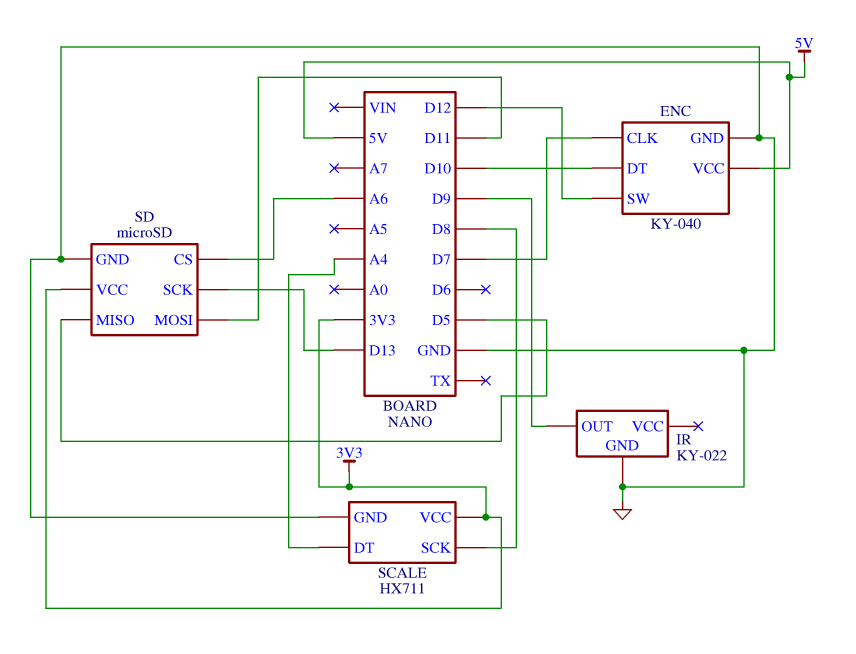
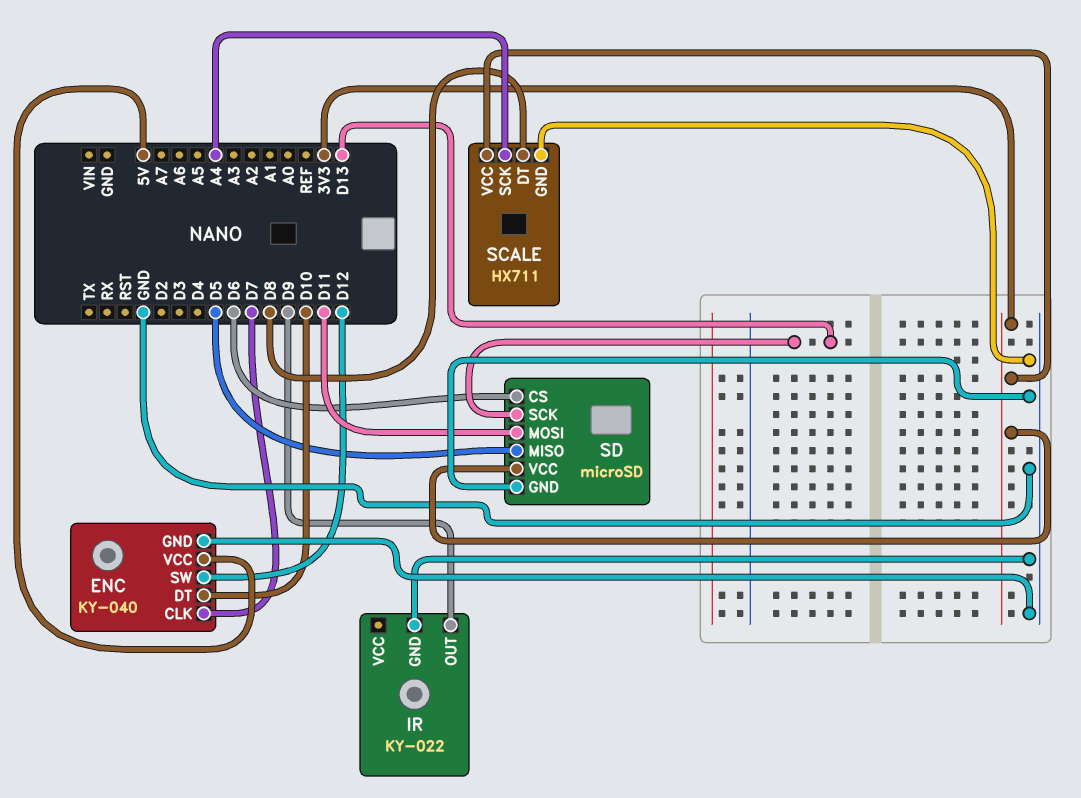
SCALE pin DT: A4 -> D8
SCALE pin SCK: D8 -> A4
SD pin CS: A6 -> D6

